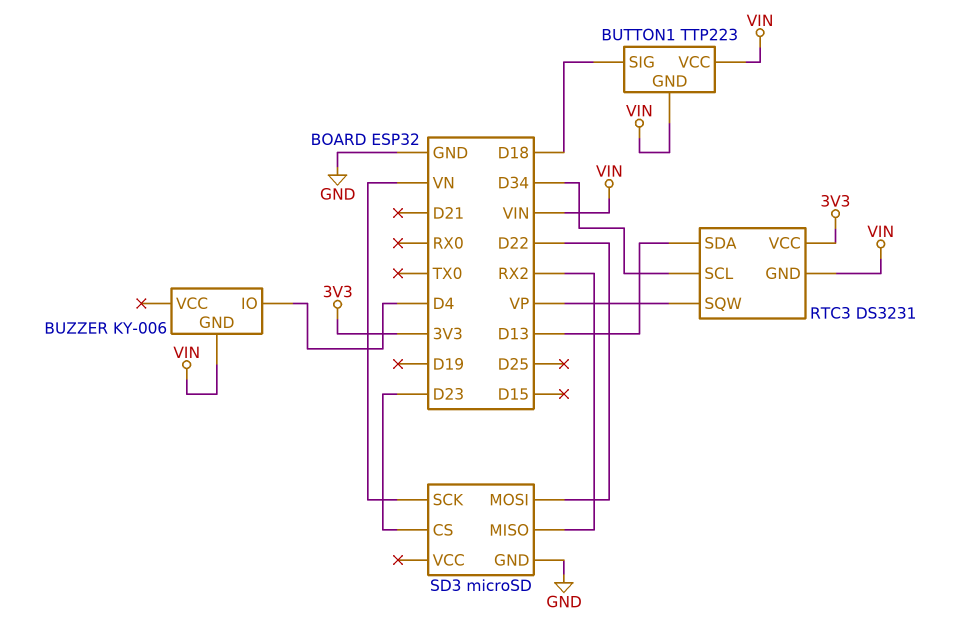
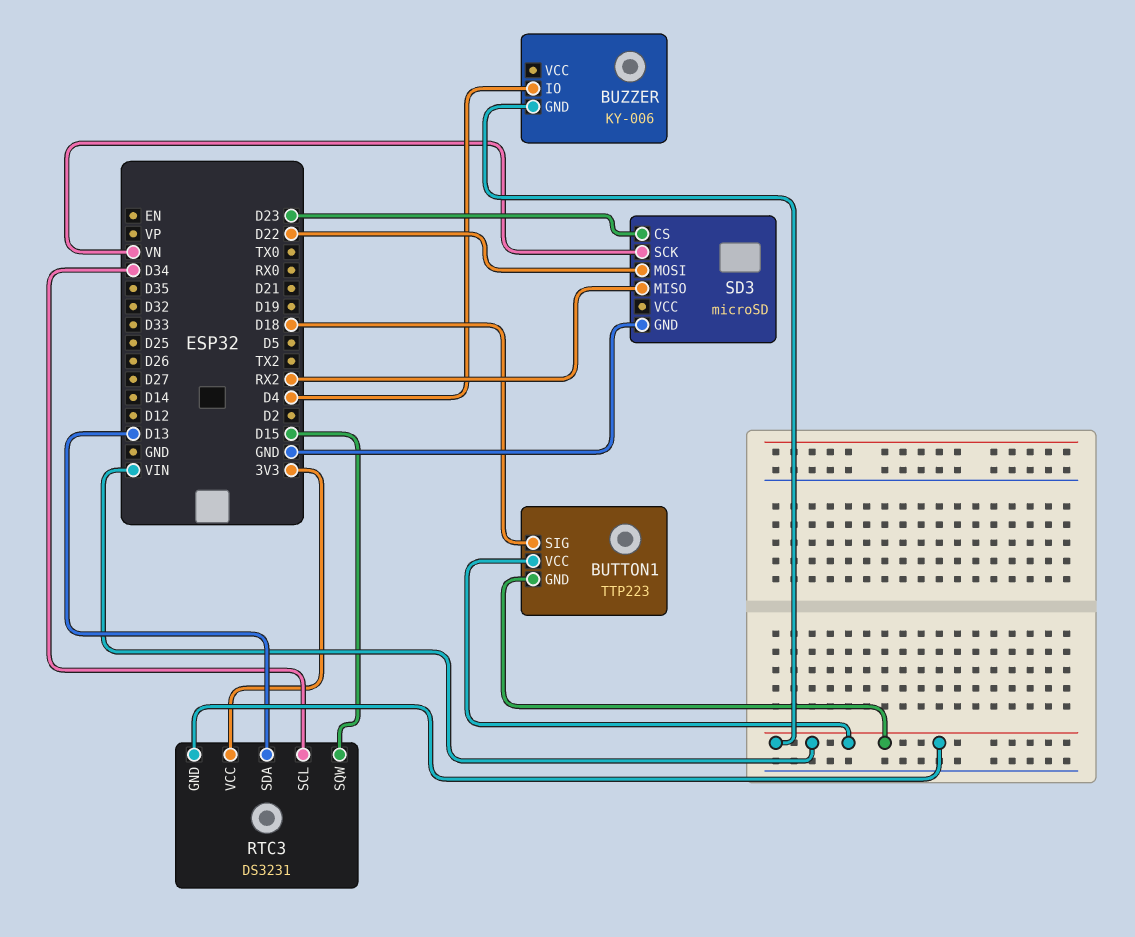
RTC3 pin SQW: VP -> D15

